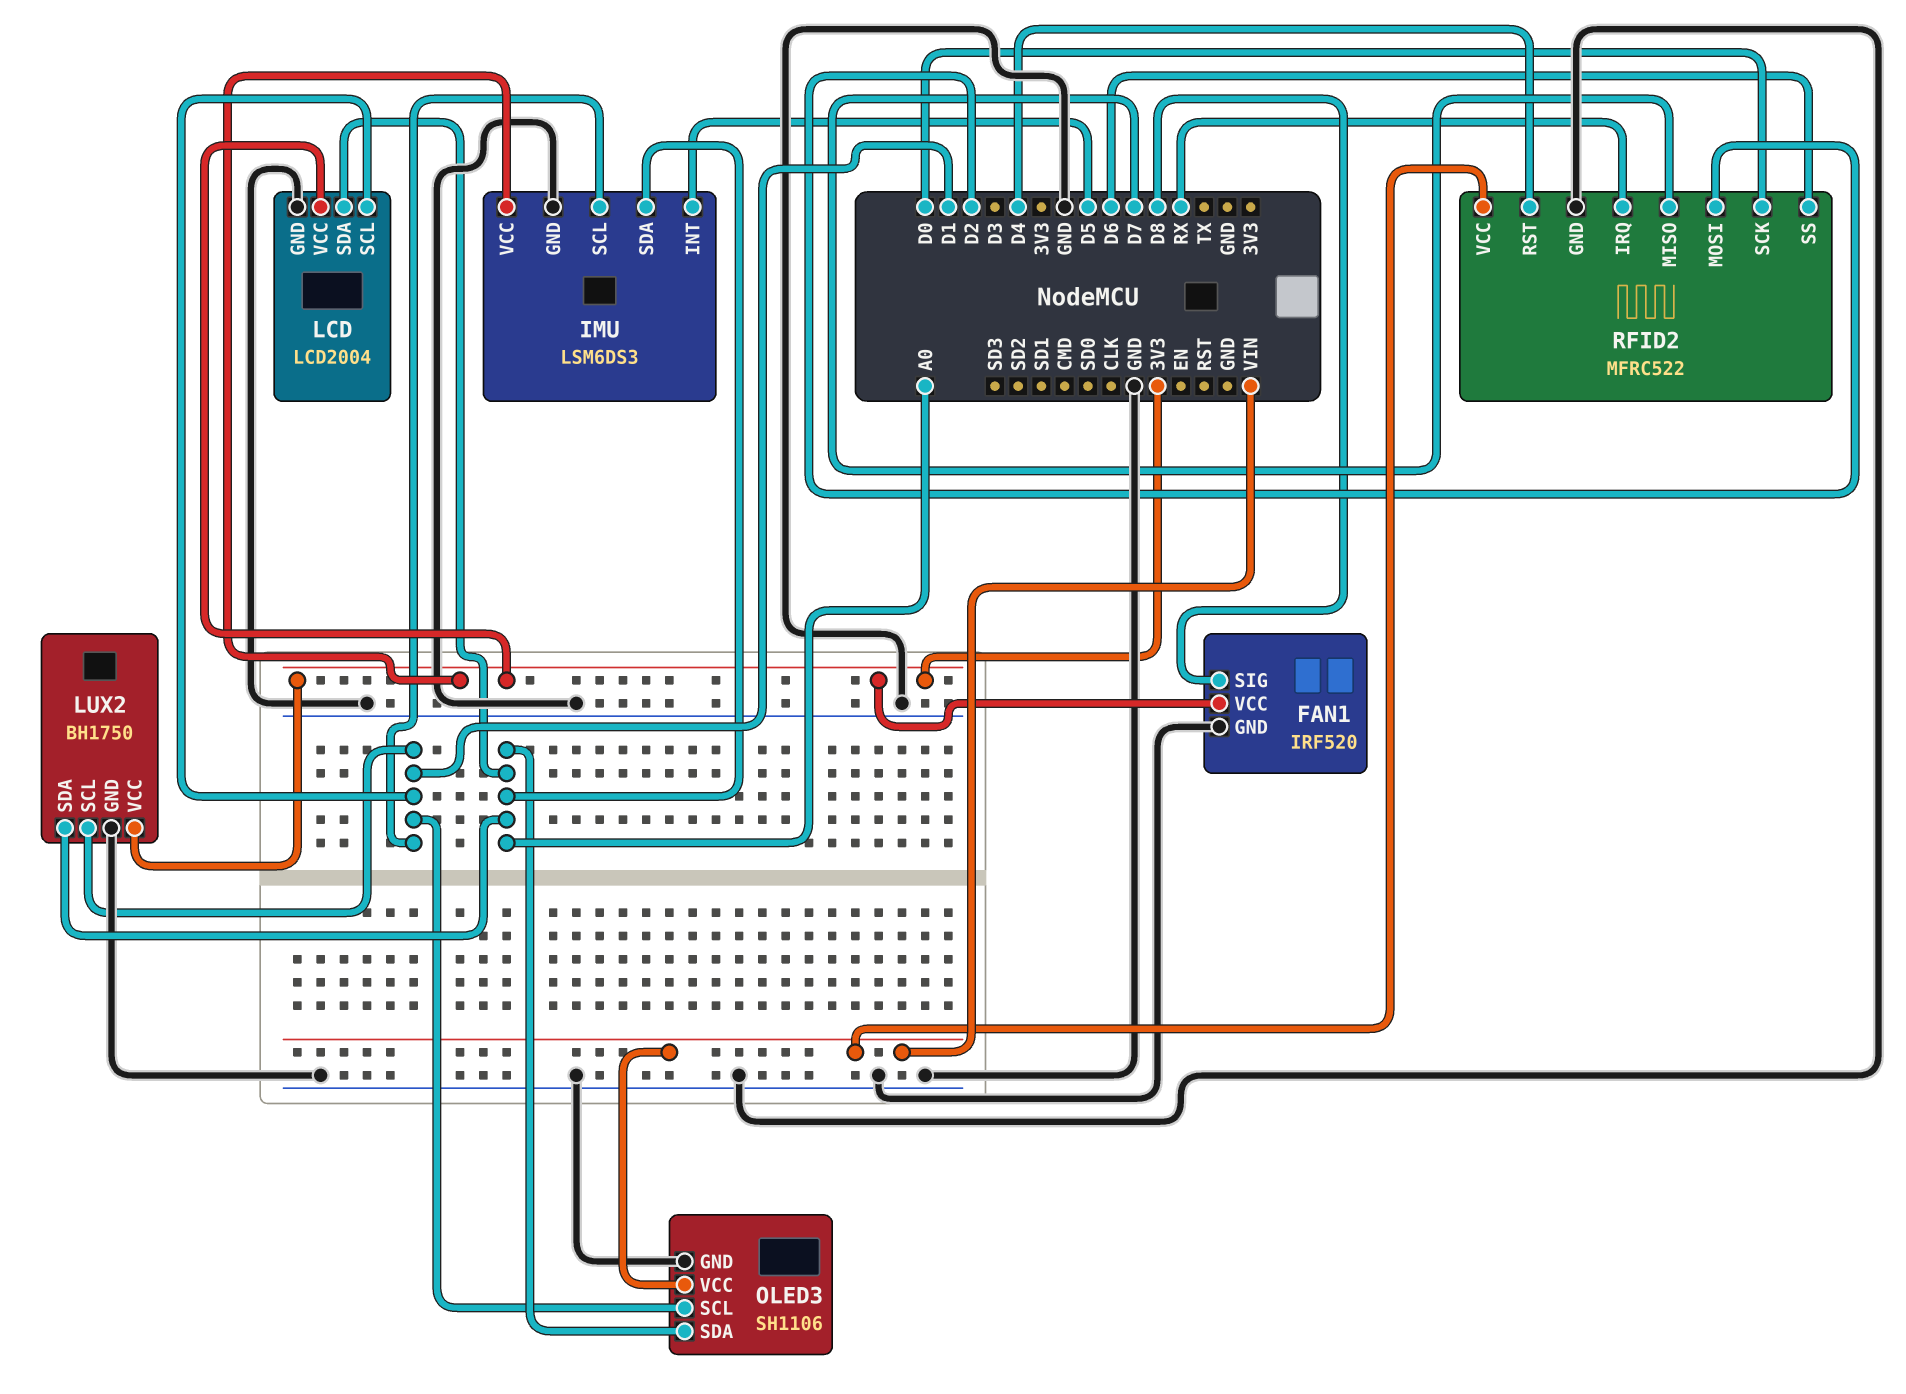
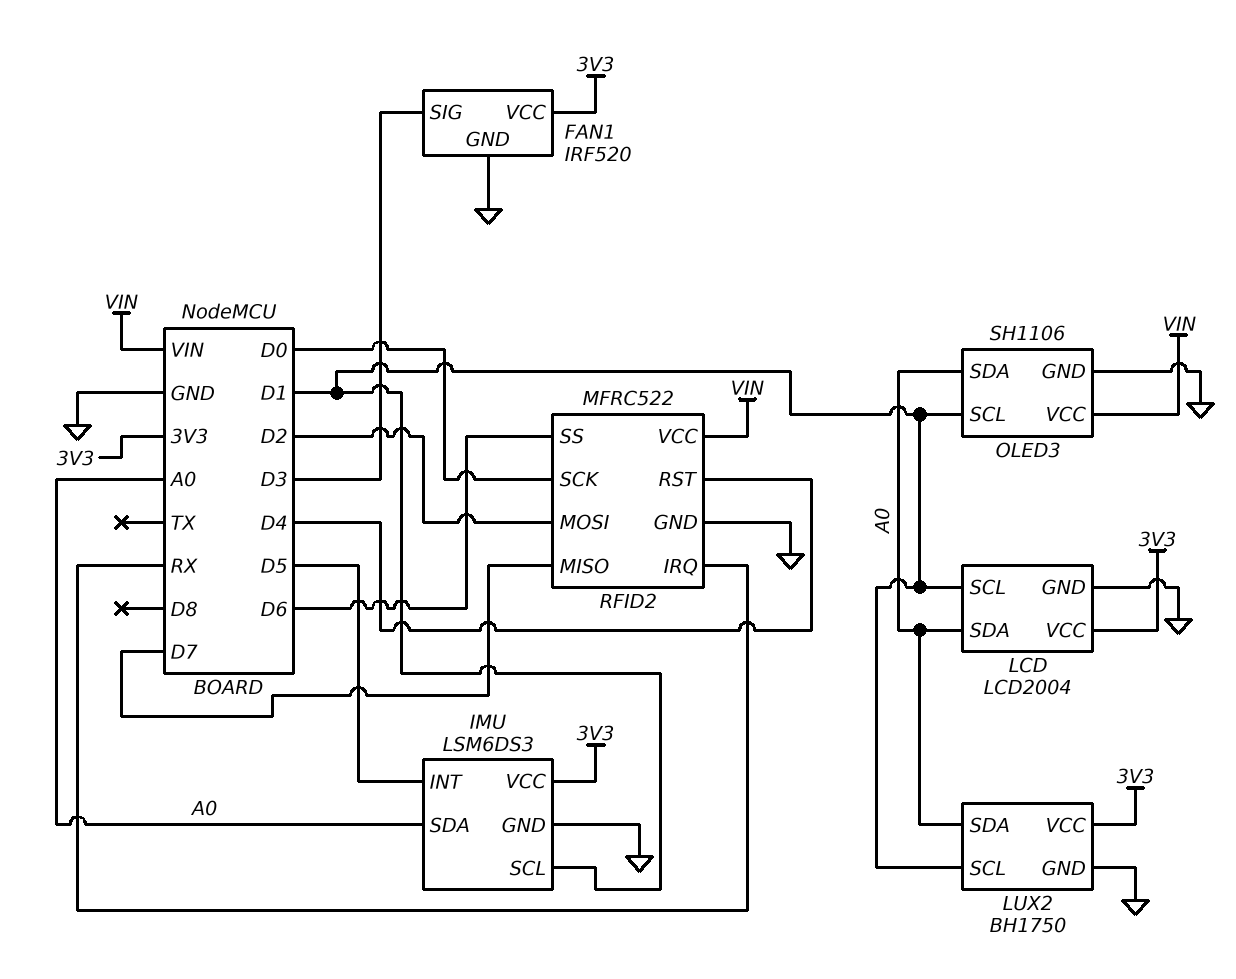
FAN1 pin SIG: D8 -> D3

